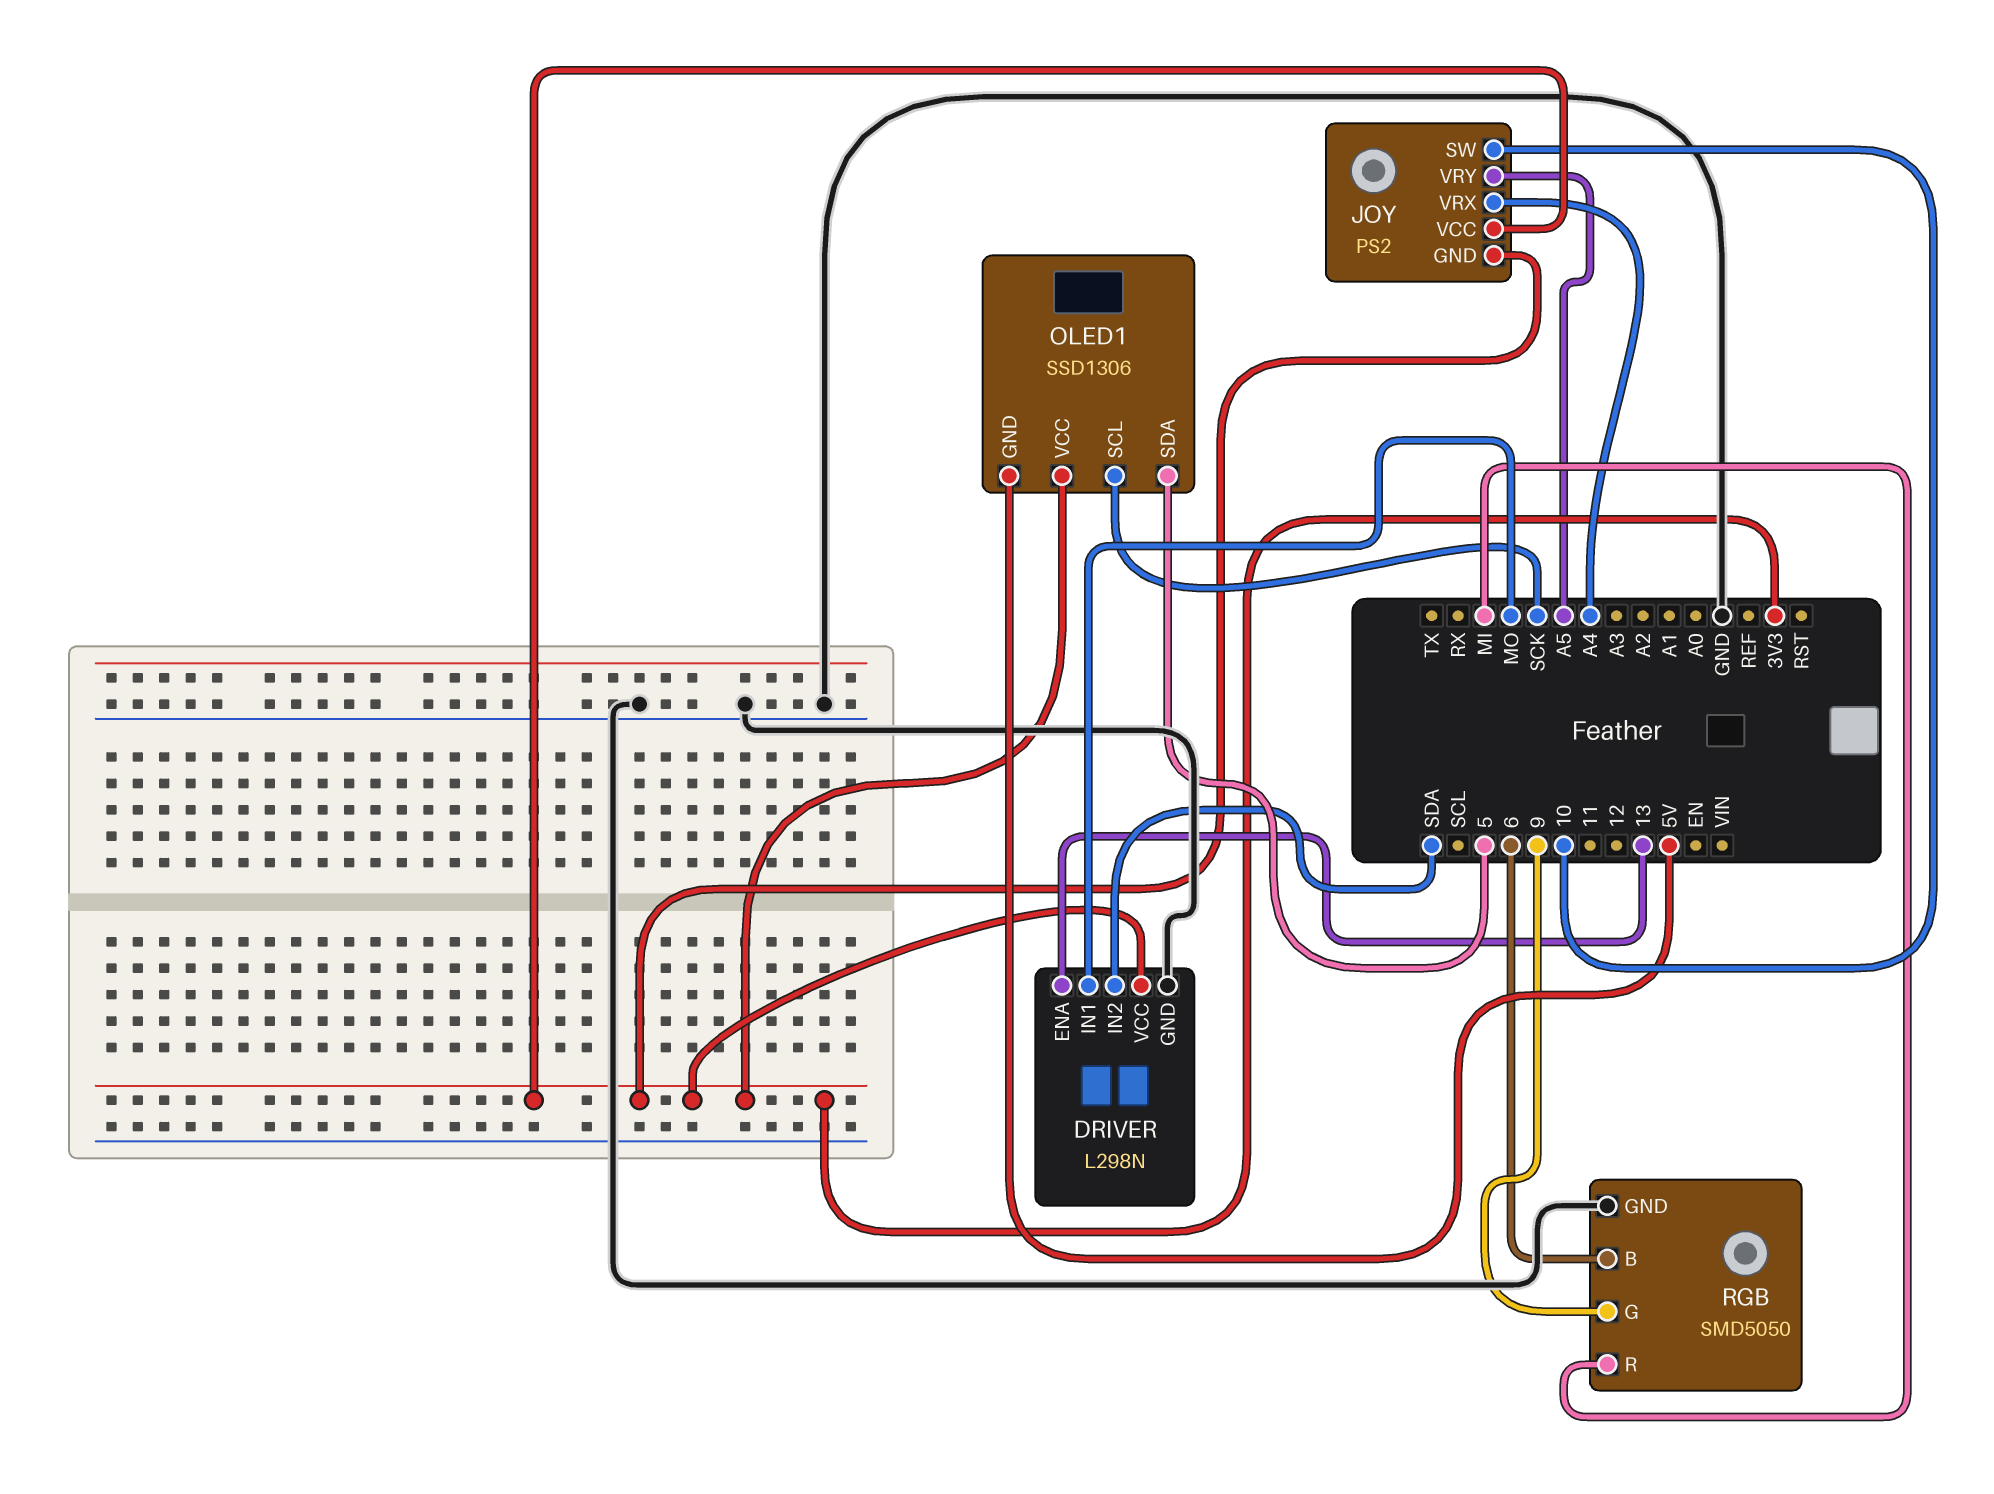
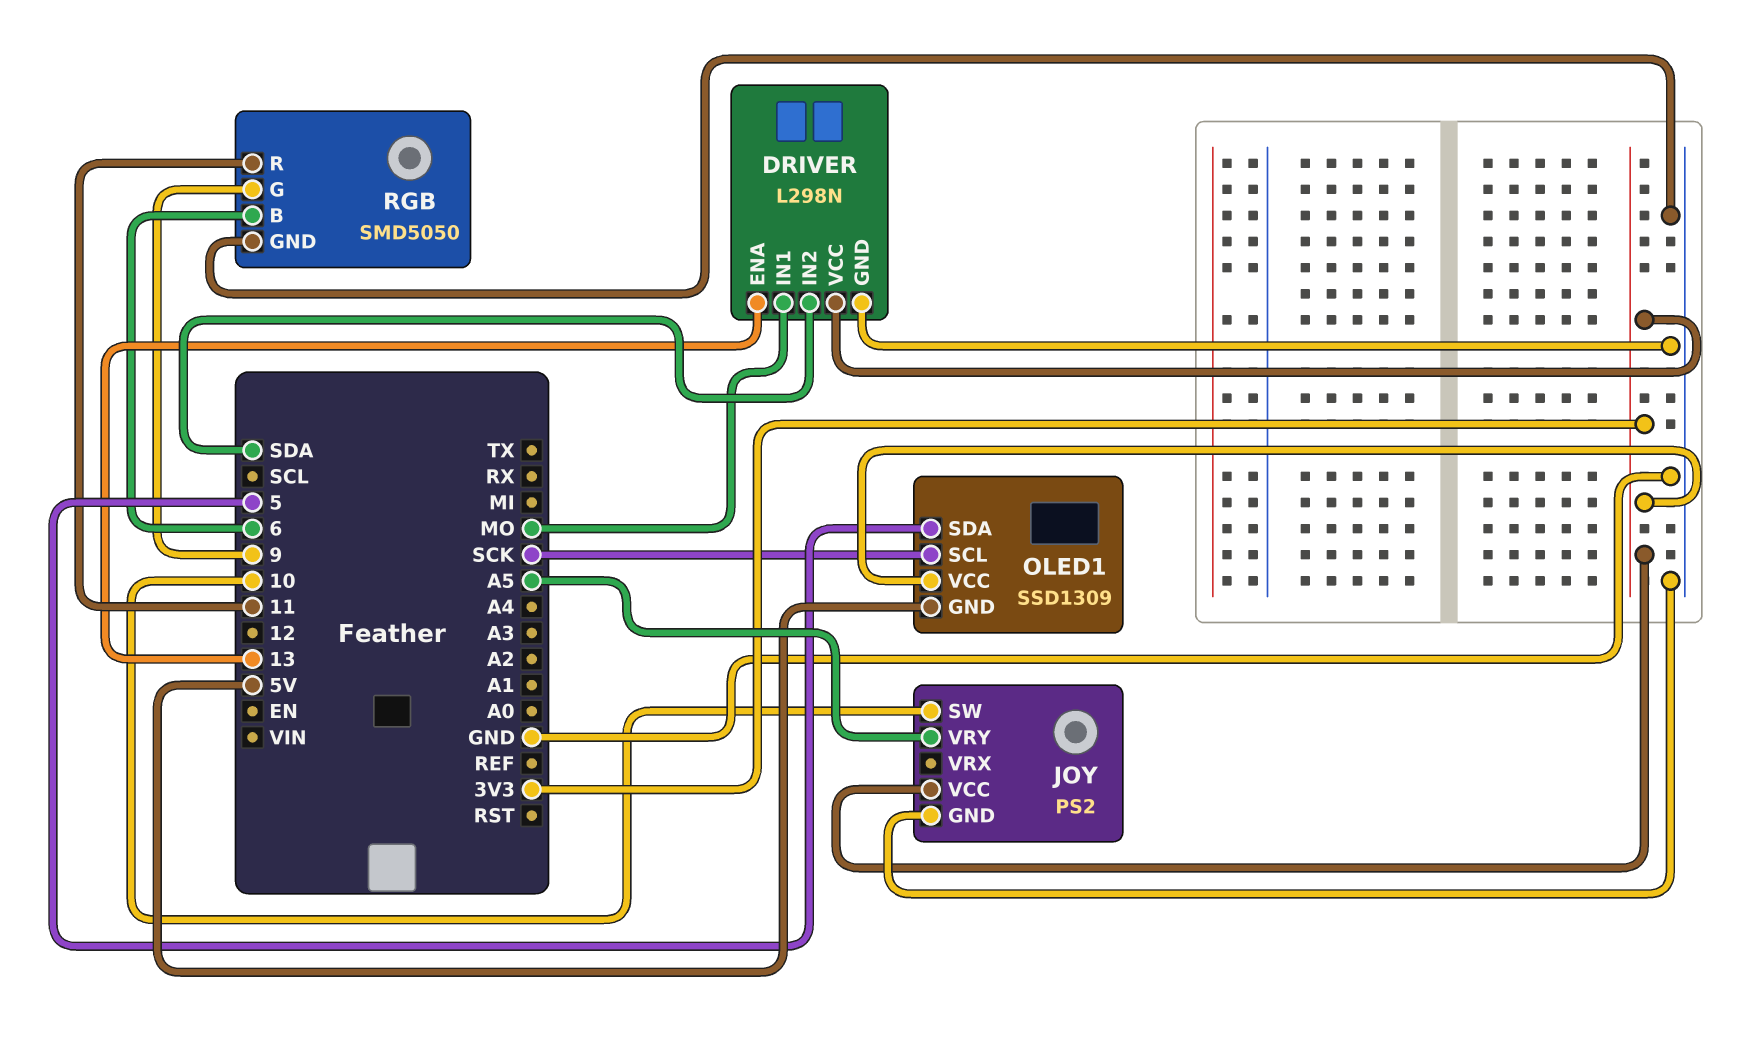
JOY pin GND: 3V3 -> GND
JOY pin VRX: A4 -> none
OLED1: SSD1306 -> SSD1309
RGB pin R: MI -> 11

